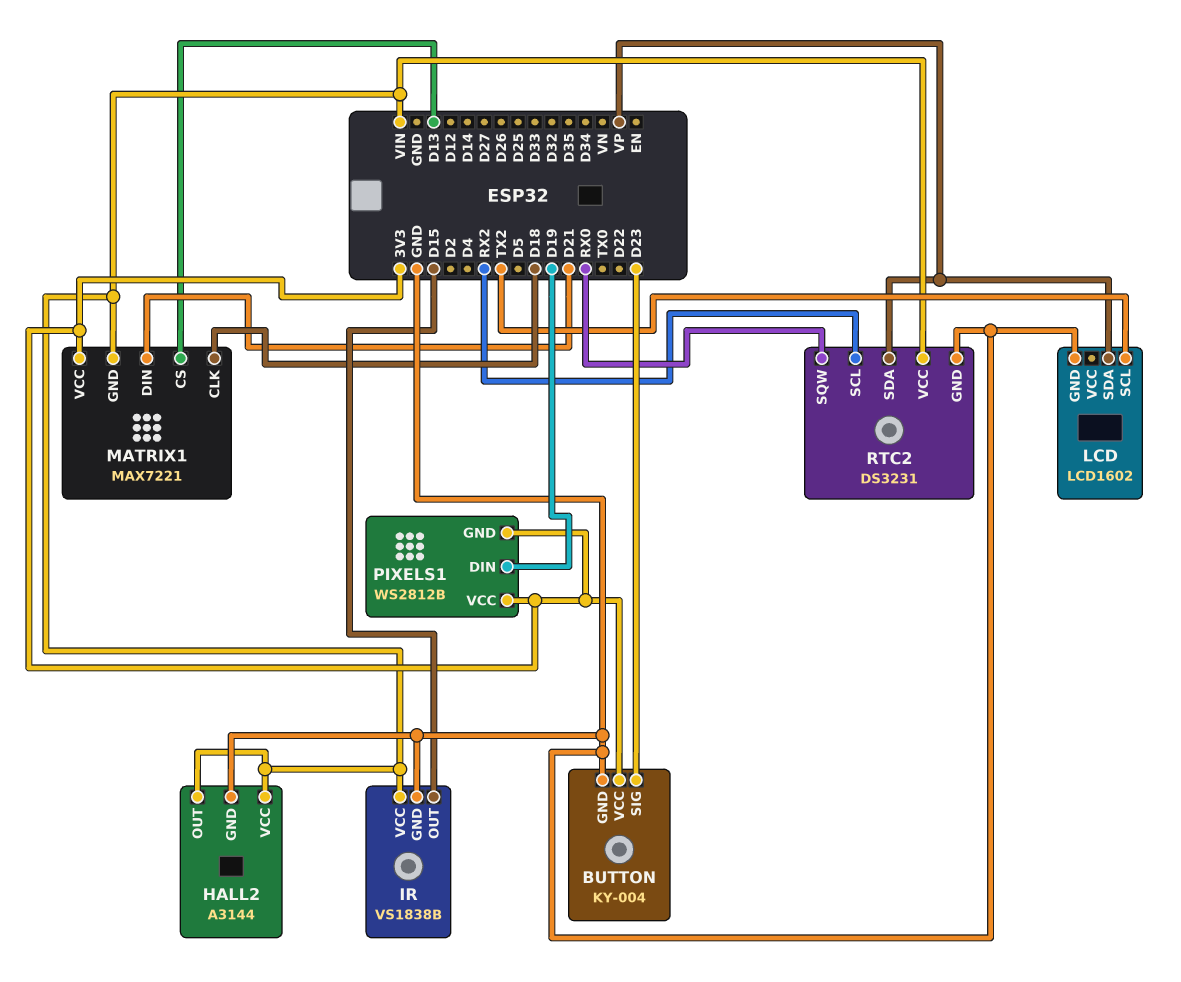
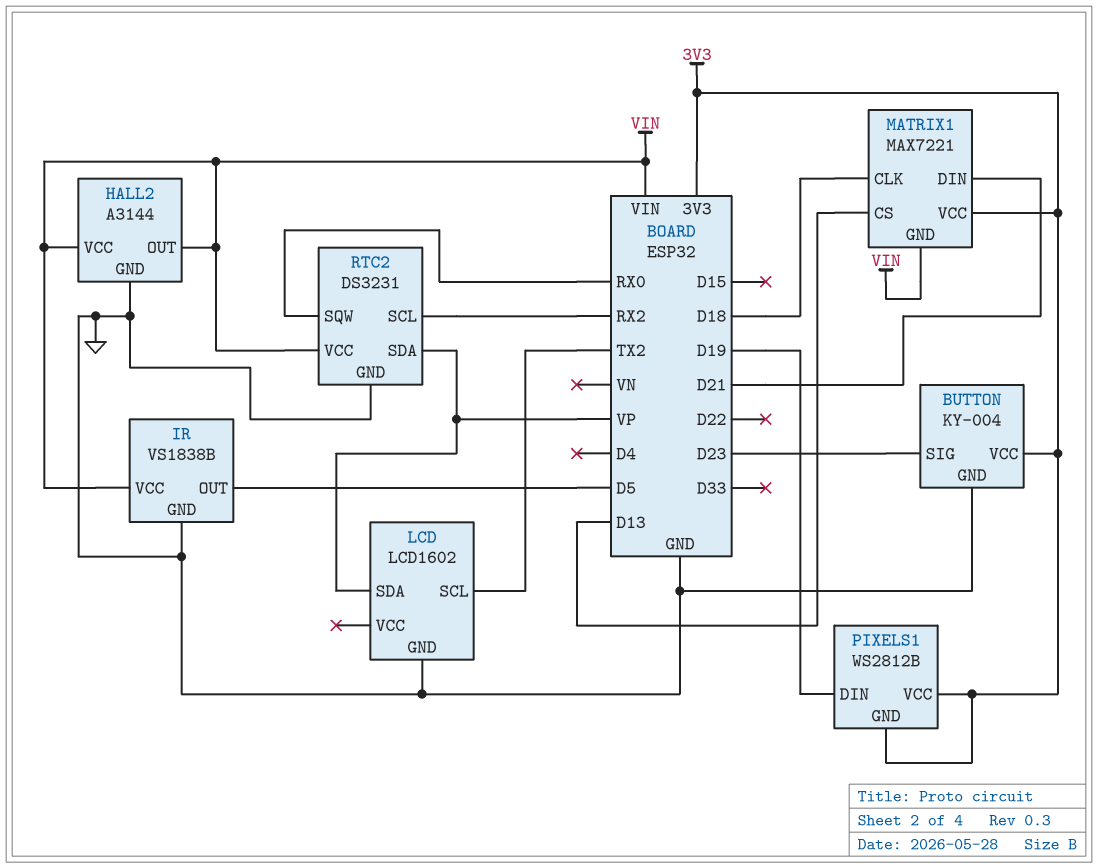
IR pin OUT: D15 -> D5

